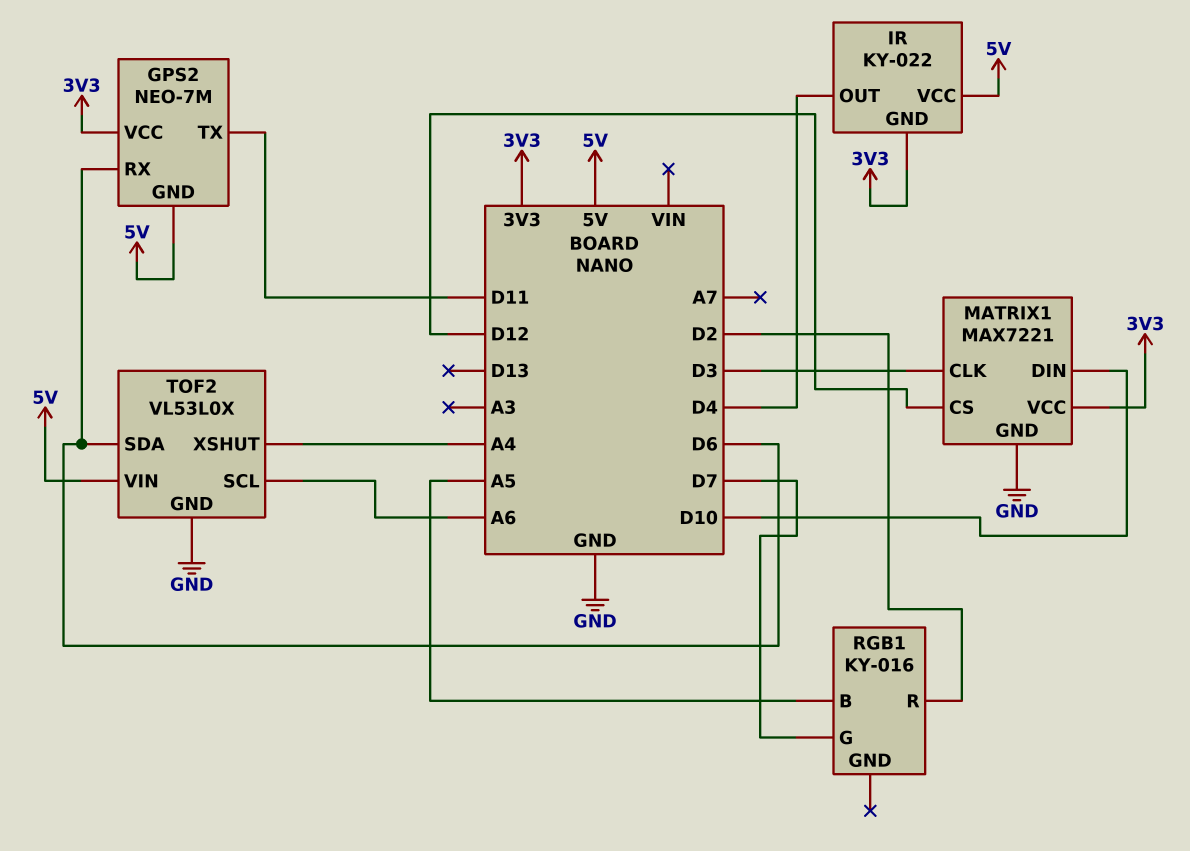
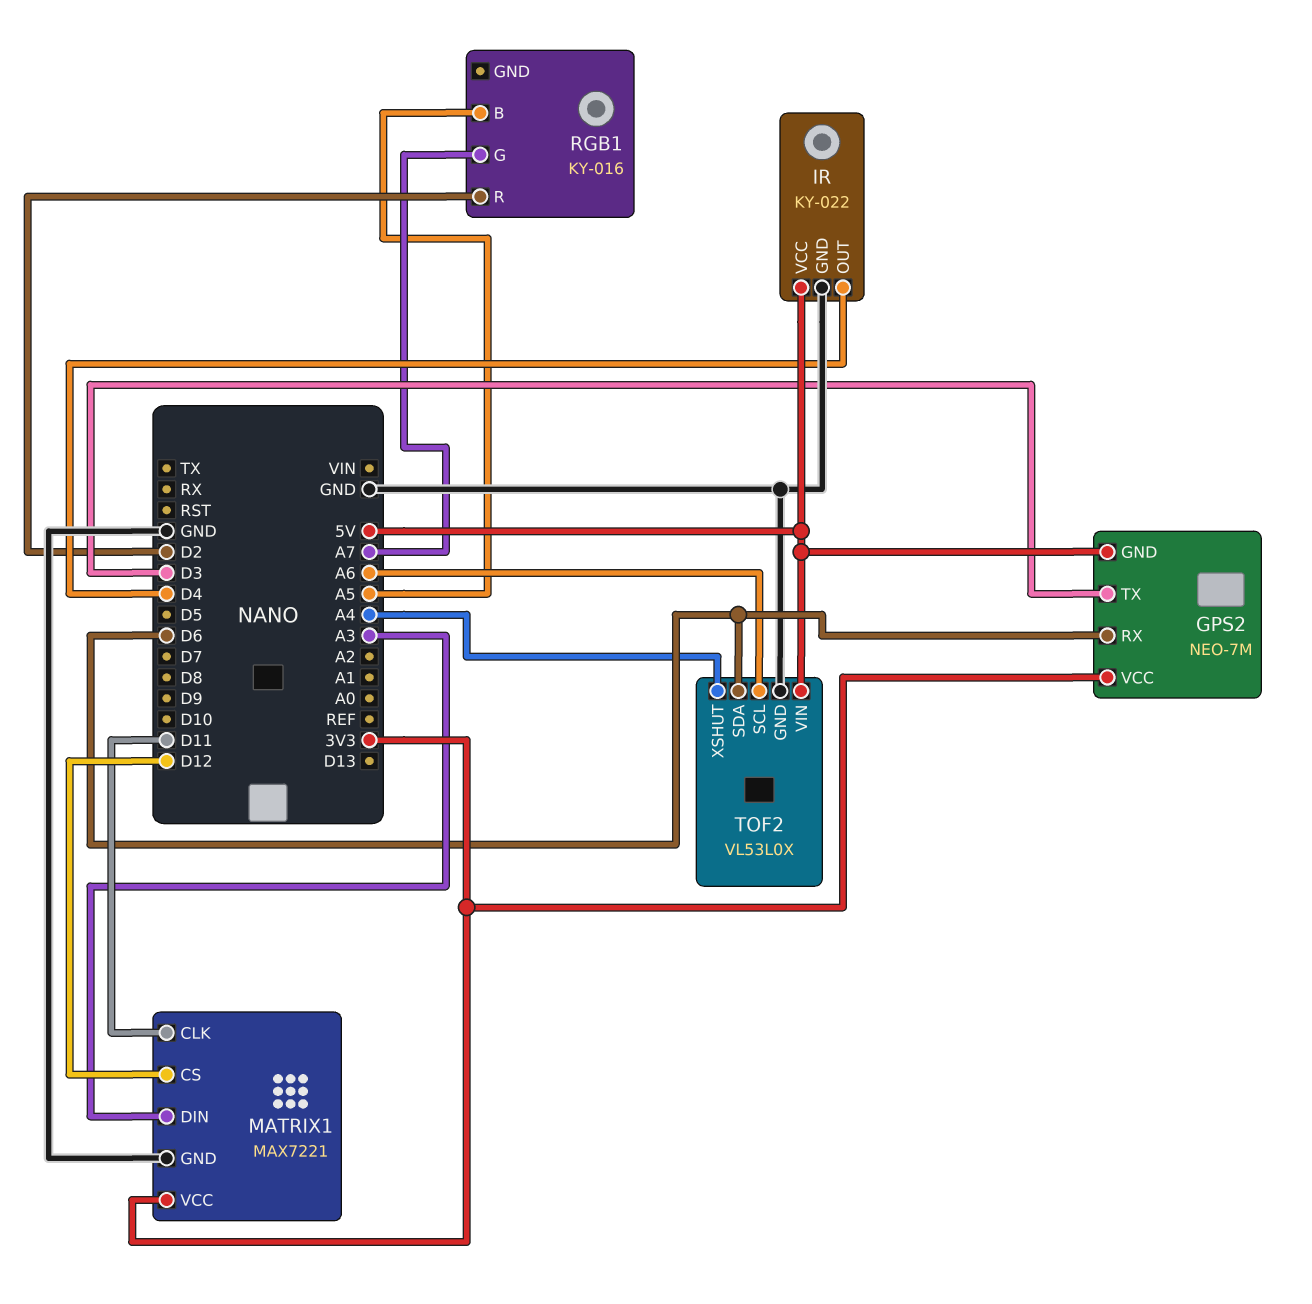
GPS2 pin TX: D11 -> D3
IR pin GND: 3V3 -> GND
MATRIX1 pin CLK: D3 -> D11
MATRIX1 pin DIN: D10 -> A3
RGB1 pin G: D7 -> A7

